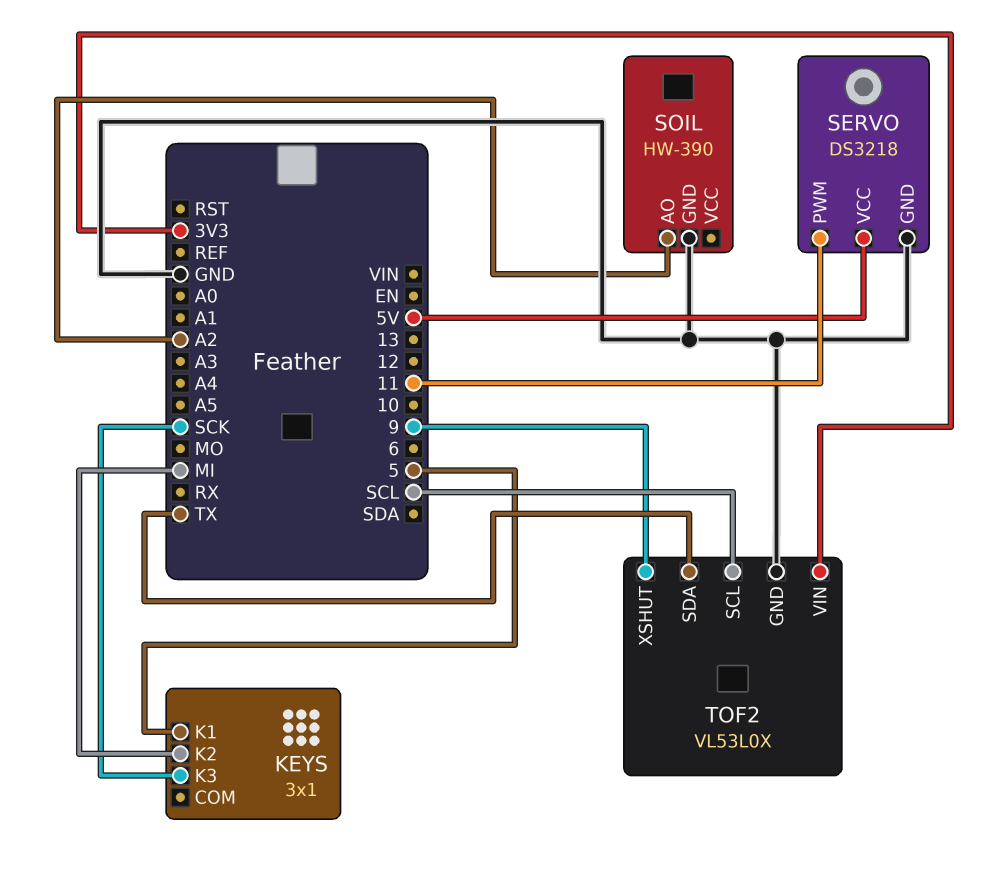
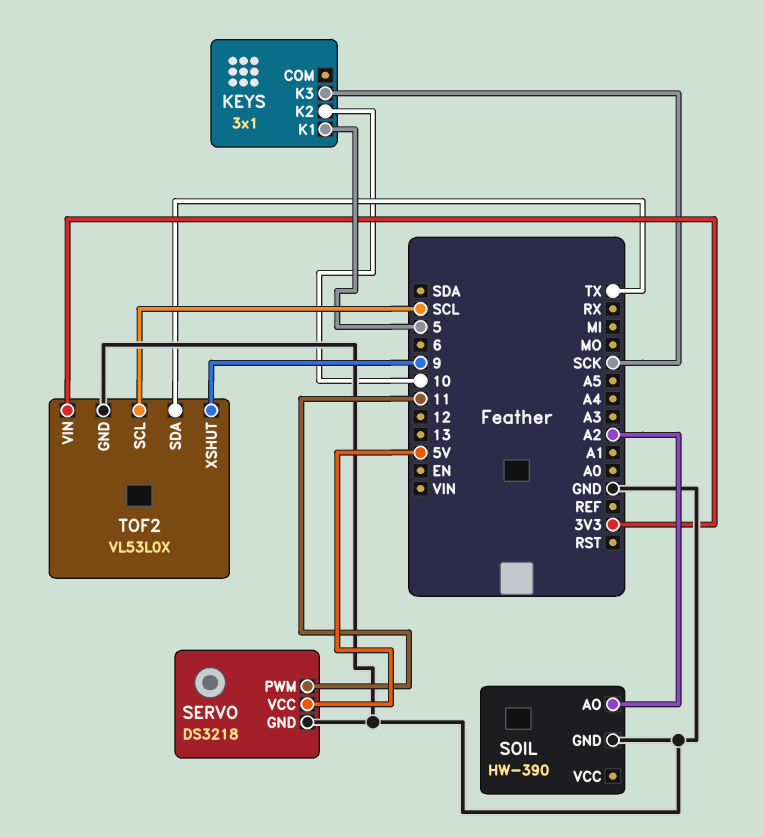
KEYS pin K2: MI -> 10

